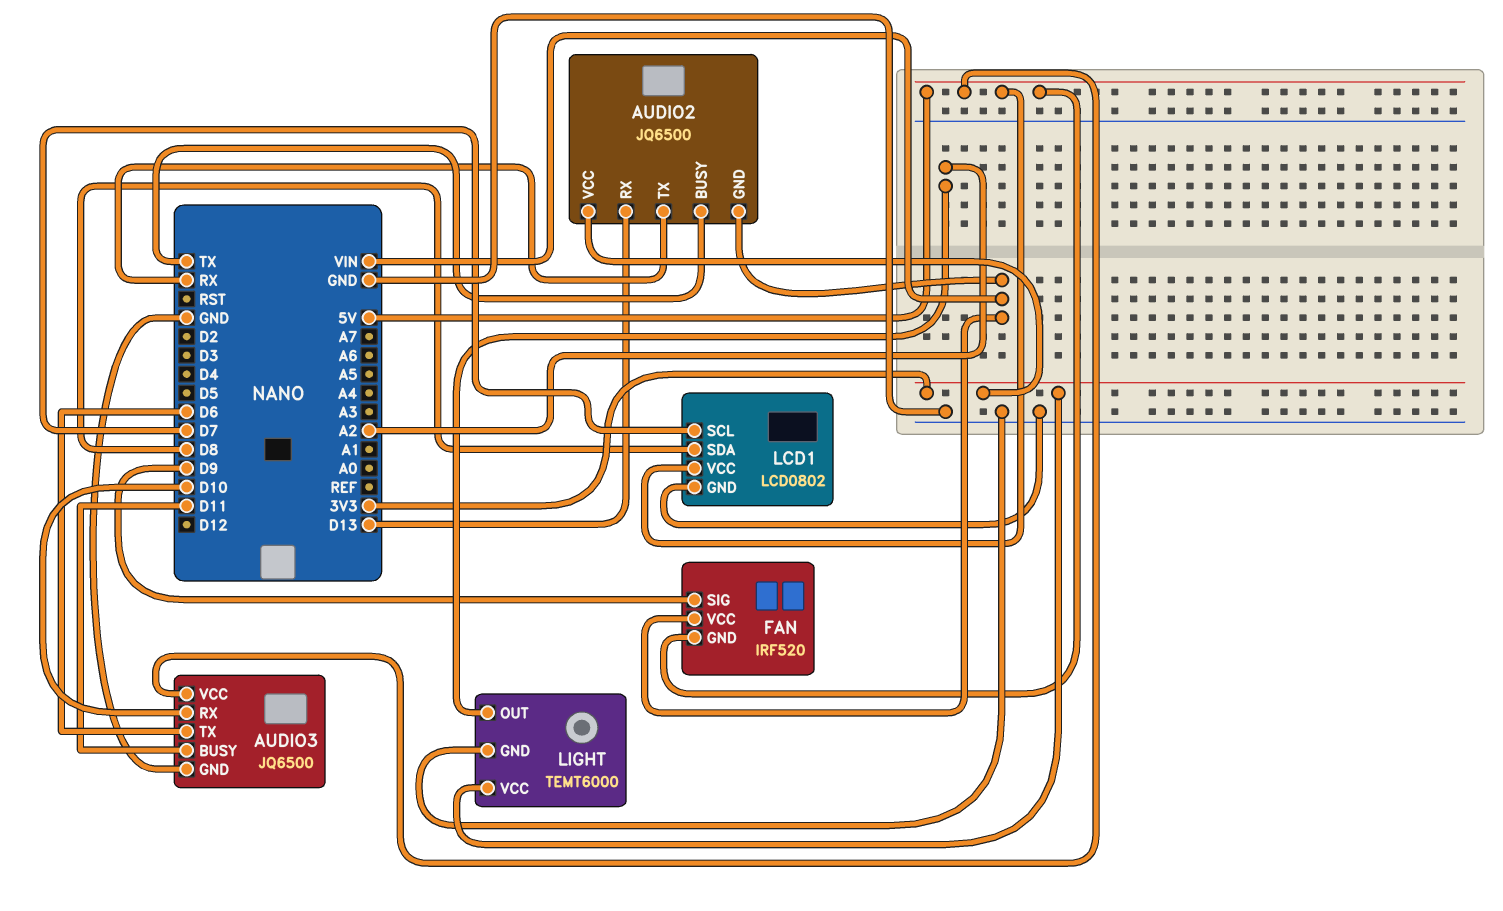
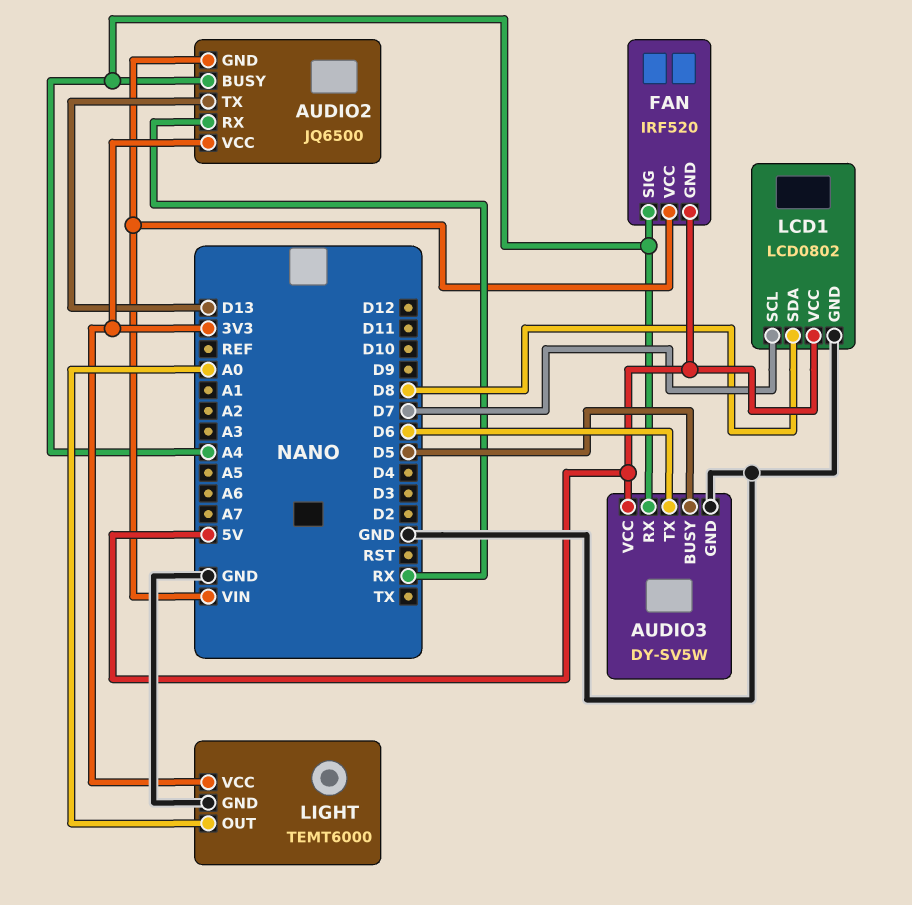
AUDIO2 pin BUSY: TX -> A4
AUDIO2 pin RX: D13 -> RX
AUDIO2 pin TX: RX -> D13
AUDIO3: JQ6500 -> DY-SV5W
AUDIO3 pin BUSY: D11 -> D5
AUDIO3 pin RX: D10 -> A4
FAN pin SIG: D9 -> A4
LIGHT pin OUT: A2 -> A0

